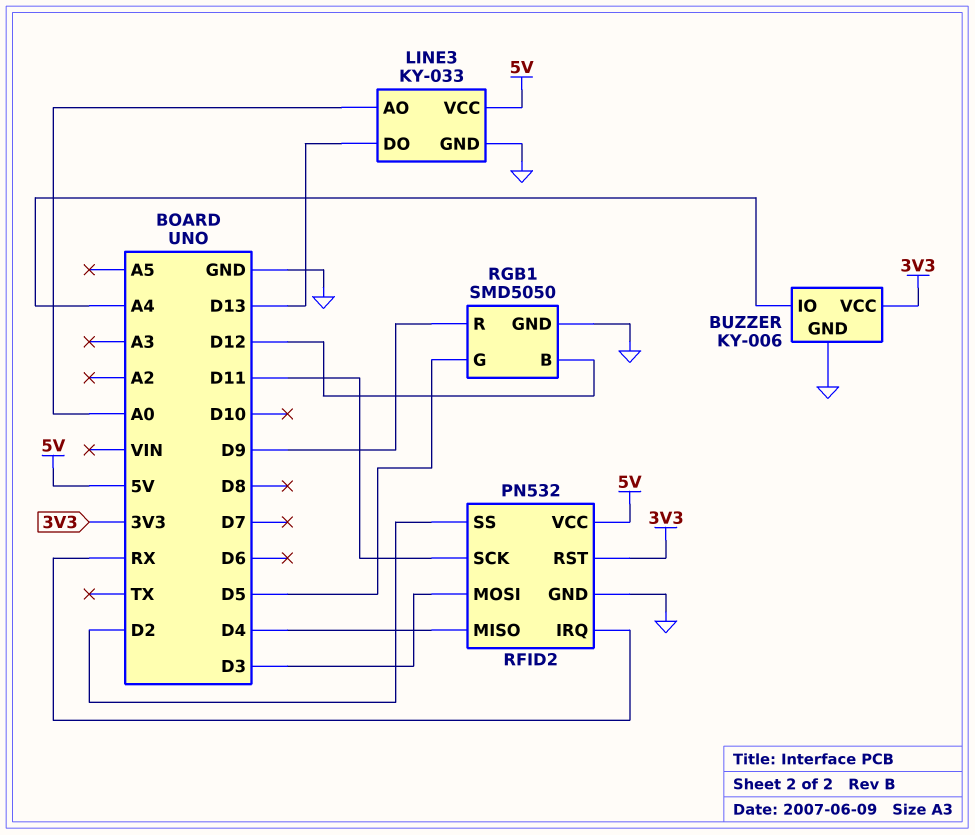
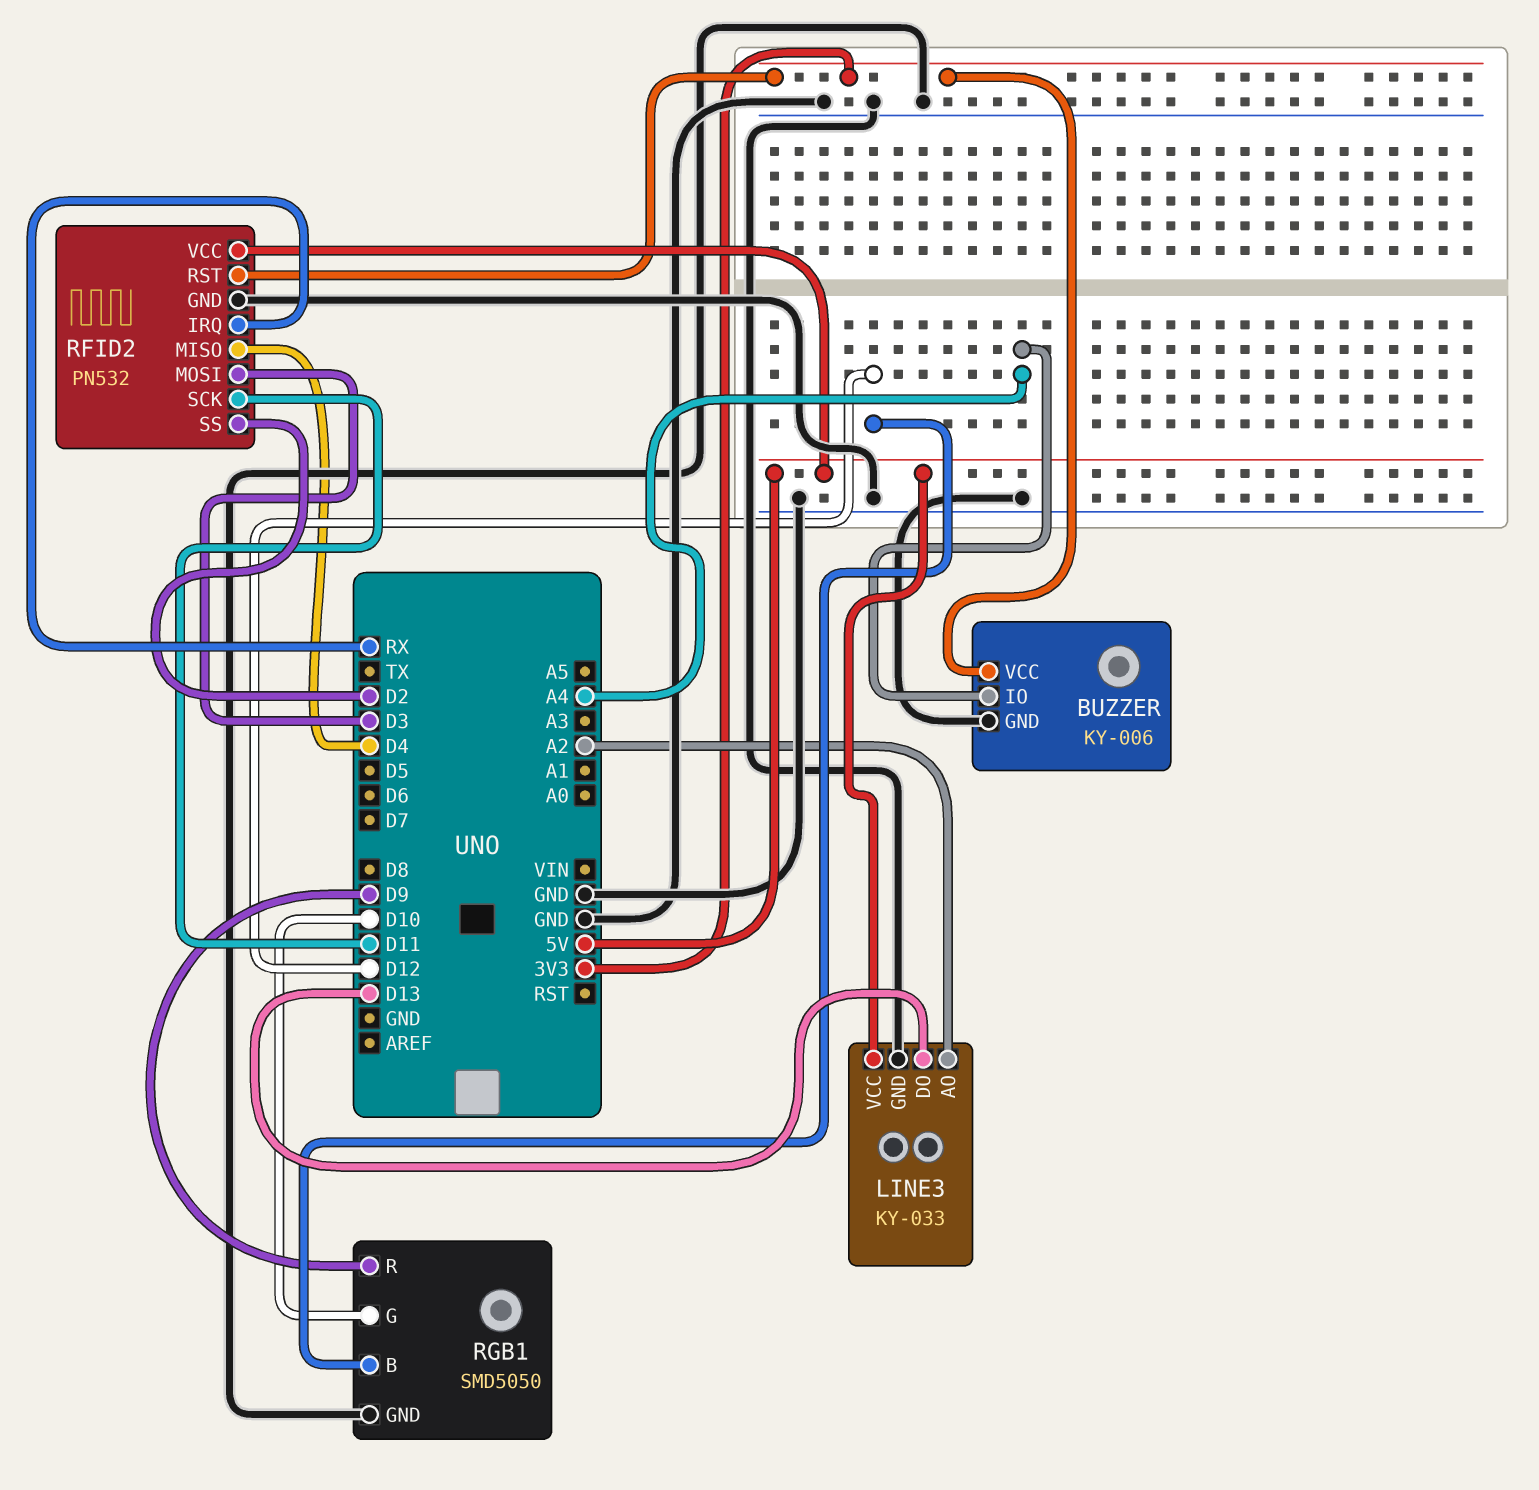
LINE3 pin AO: A0 -> A2
RGB1 pin G: D5 -> D10

